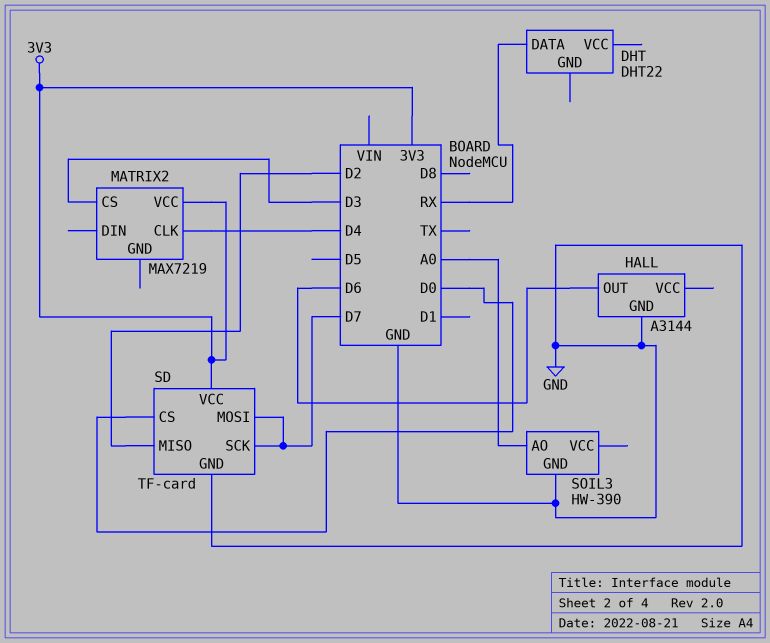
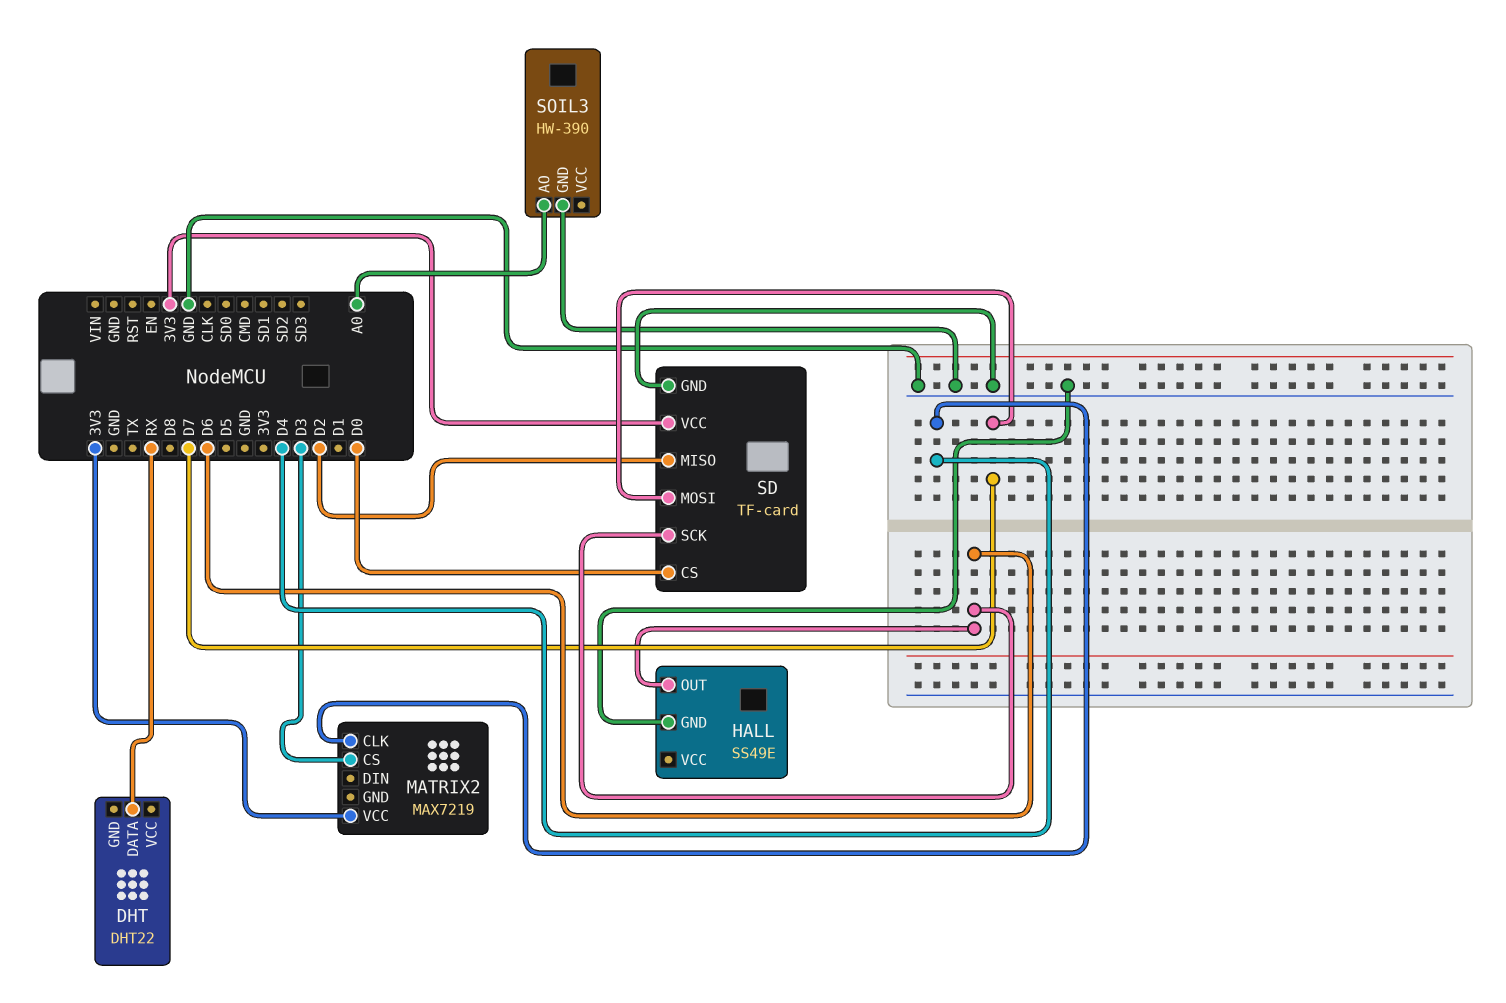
HALL: A3144 -> SS49E
SD pin SCK: D7 -> D6

